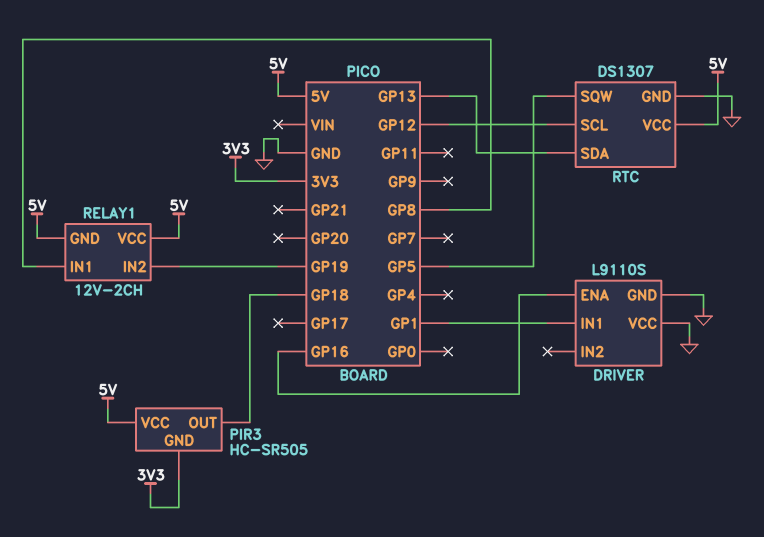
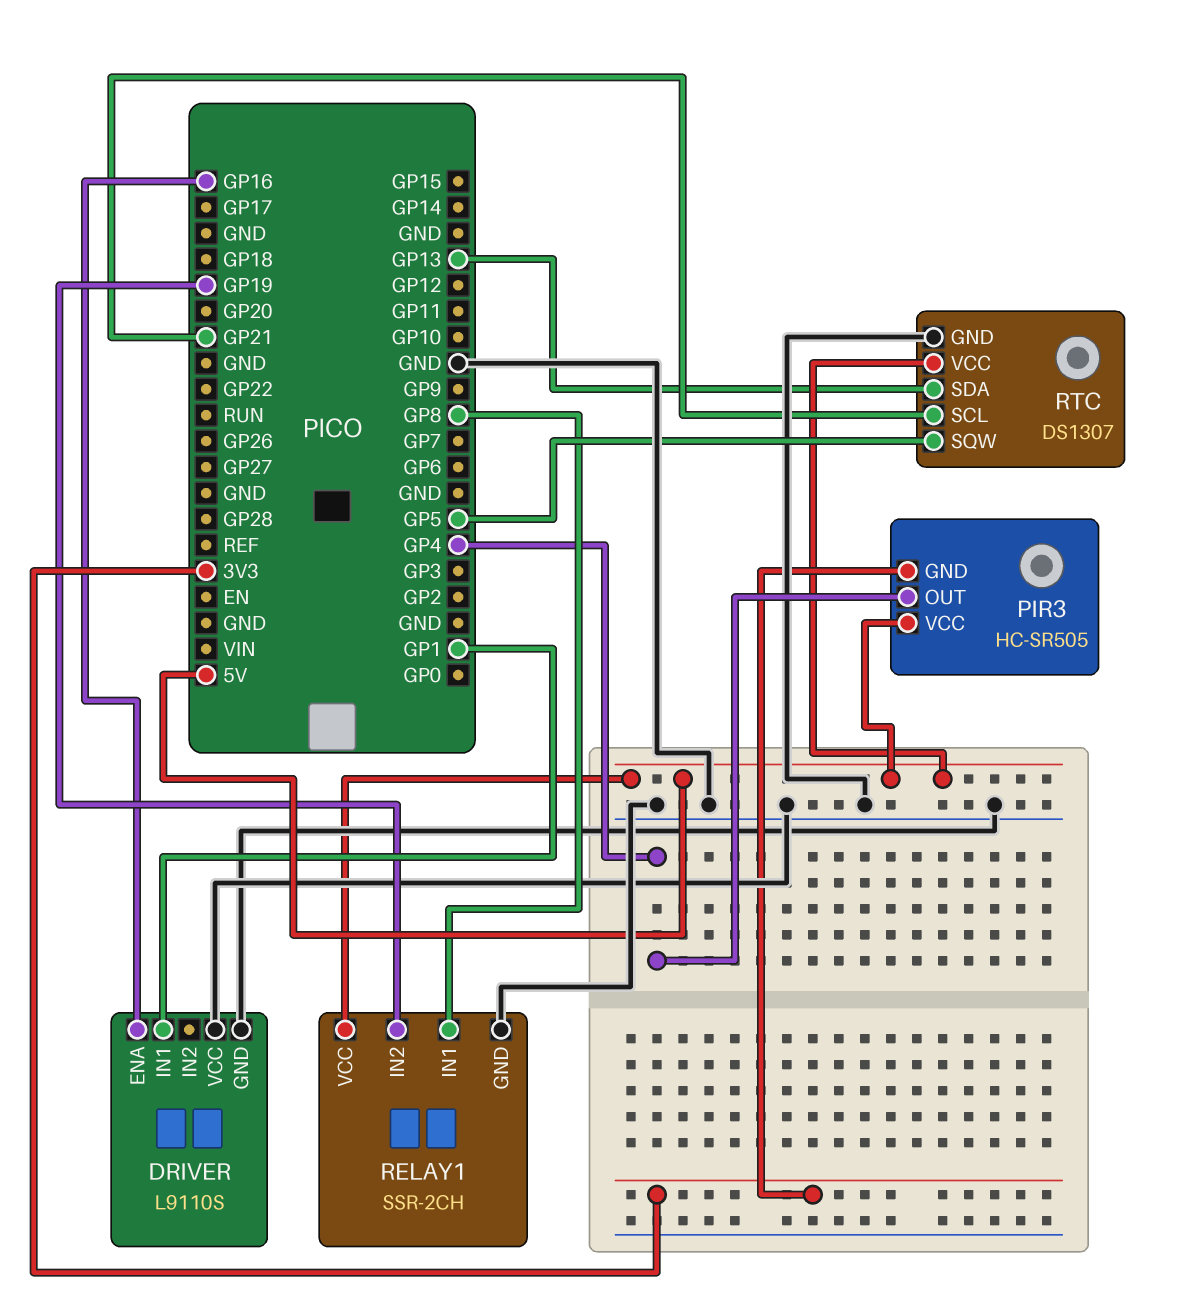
PIR3 pin OUT: GP18 -> GP4
RELAY1: 12V-2CH -> SSR-2CH
RELAY1 pin GND: 5V -> GND
RTC pin SCL: GP12 -> GP21

